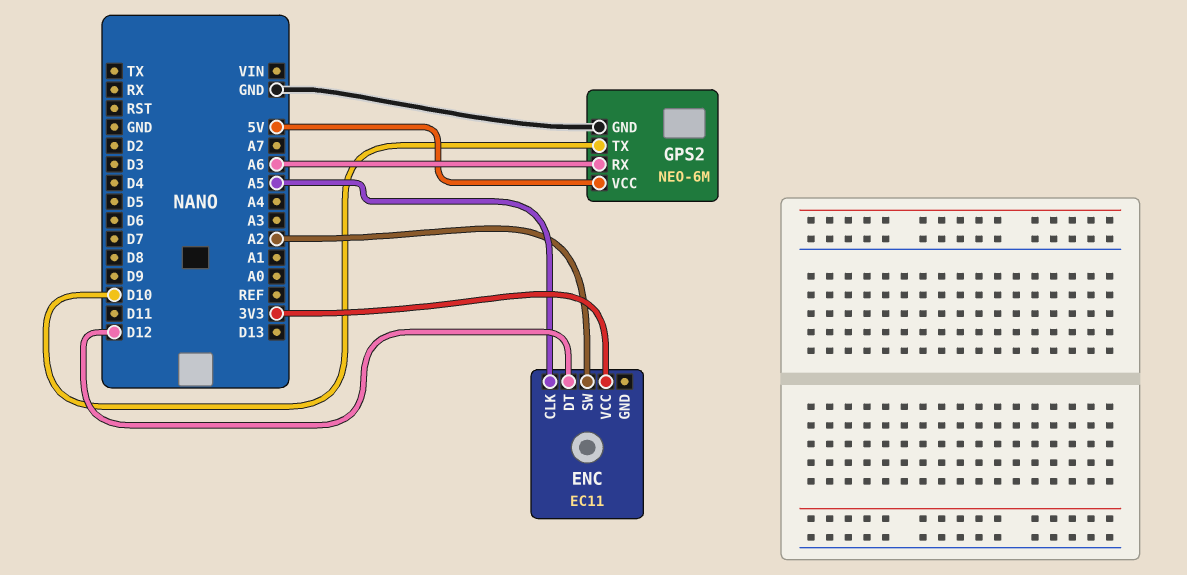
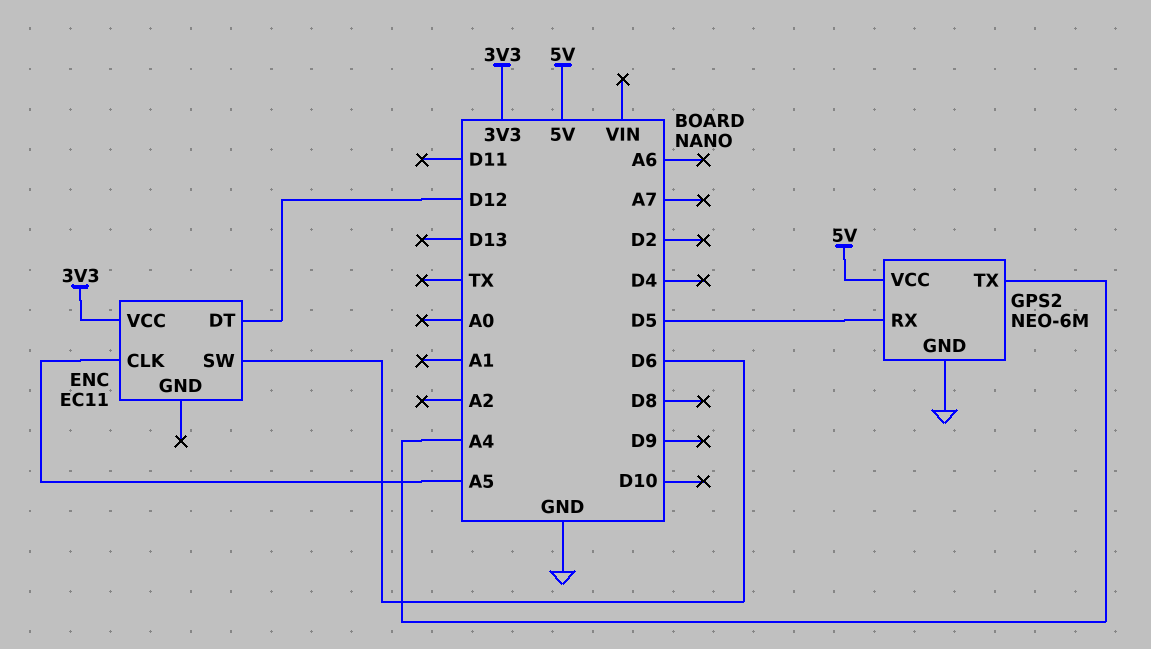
ENC pin SW: A2 -> D6
GPS2 pin RX: A6 -> D5
GPS2 pin TX: D10 -> A4

